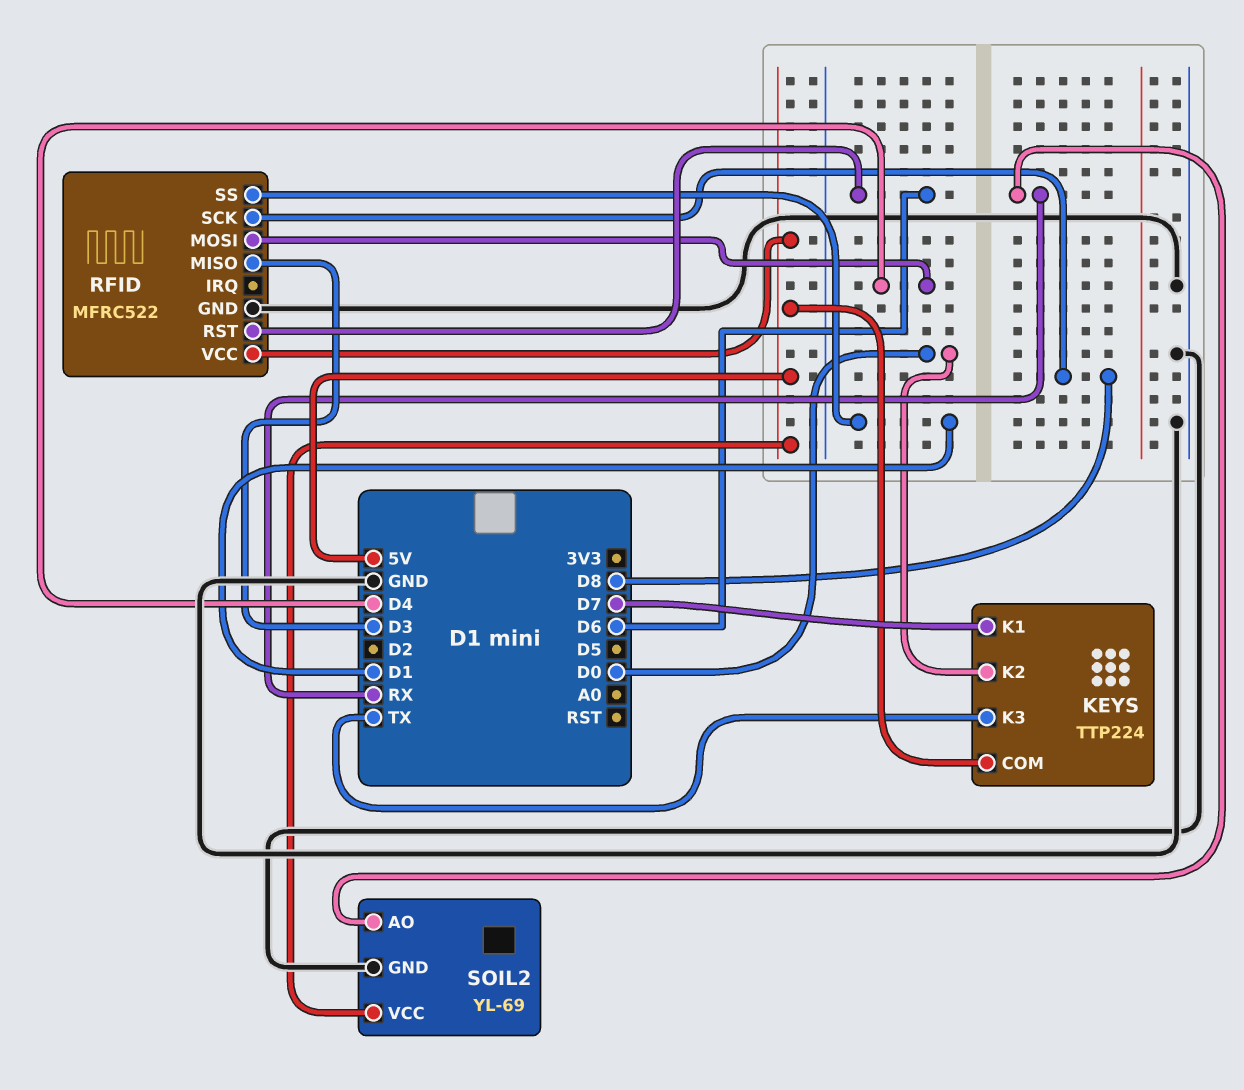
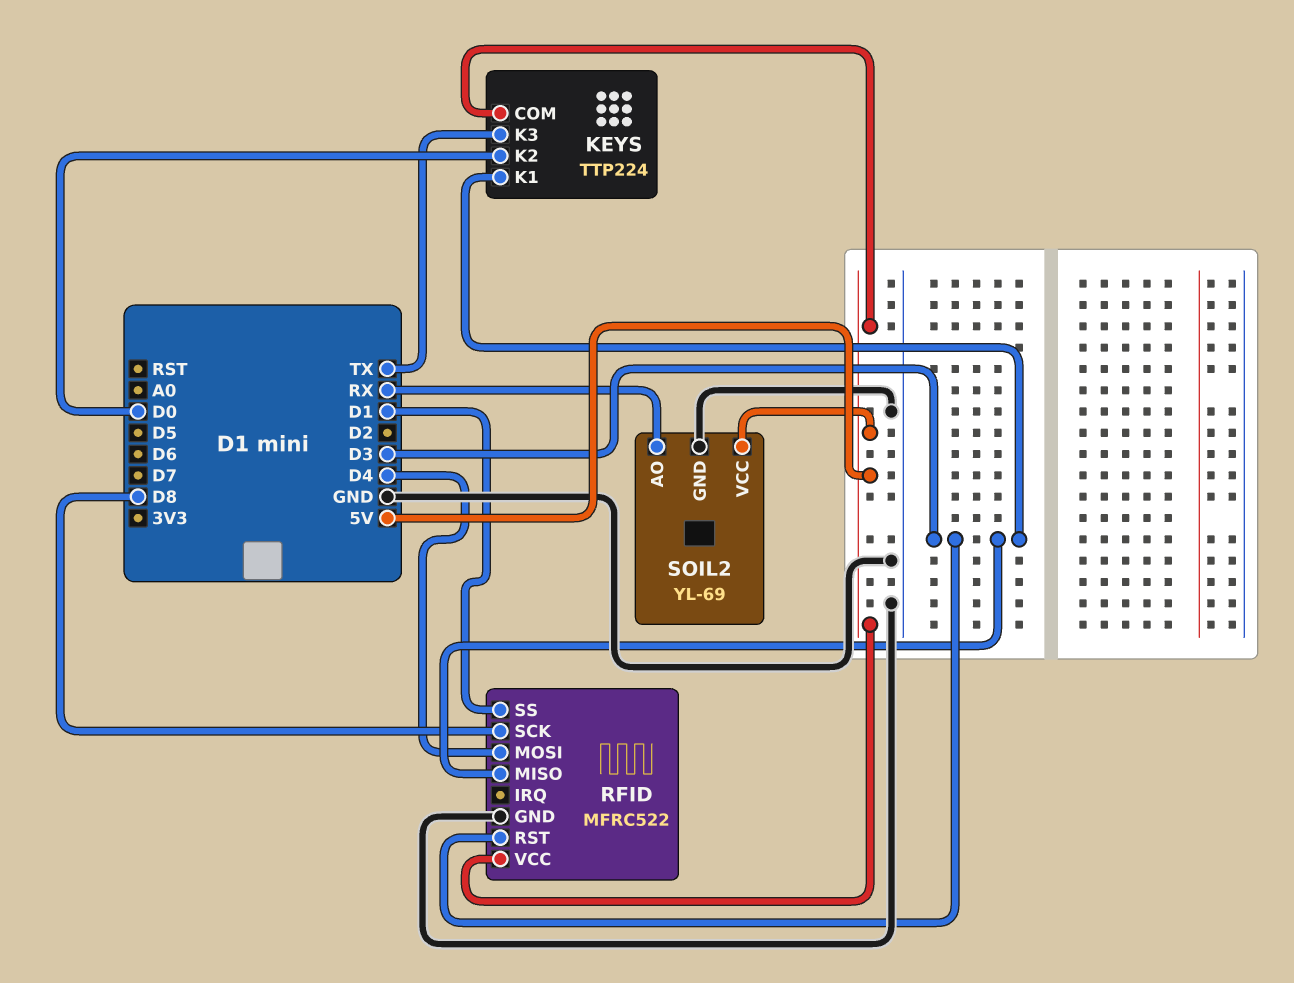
KEYS pin K1: D7 -> D3
RFID pin RST: D6 -> D3

